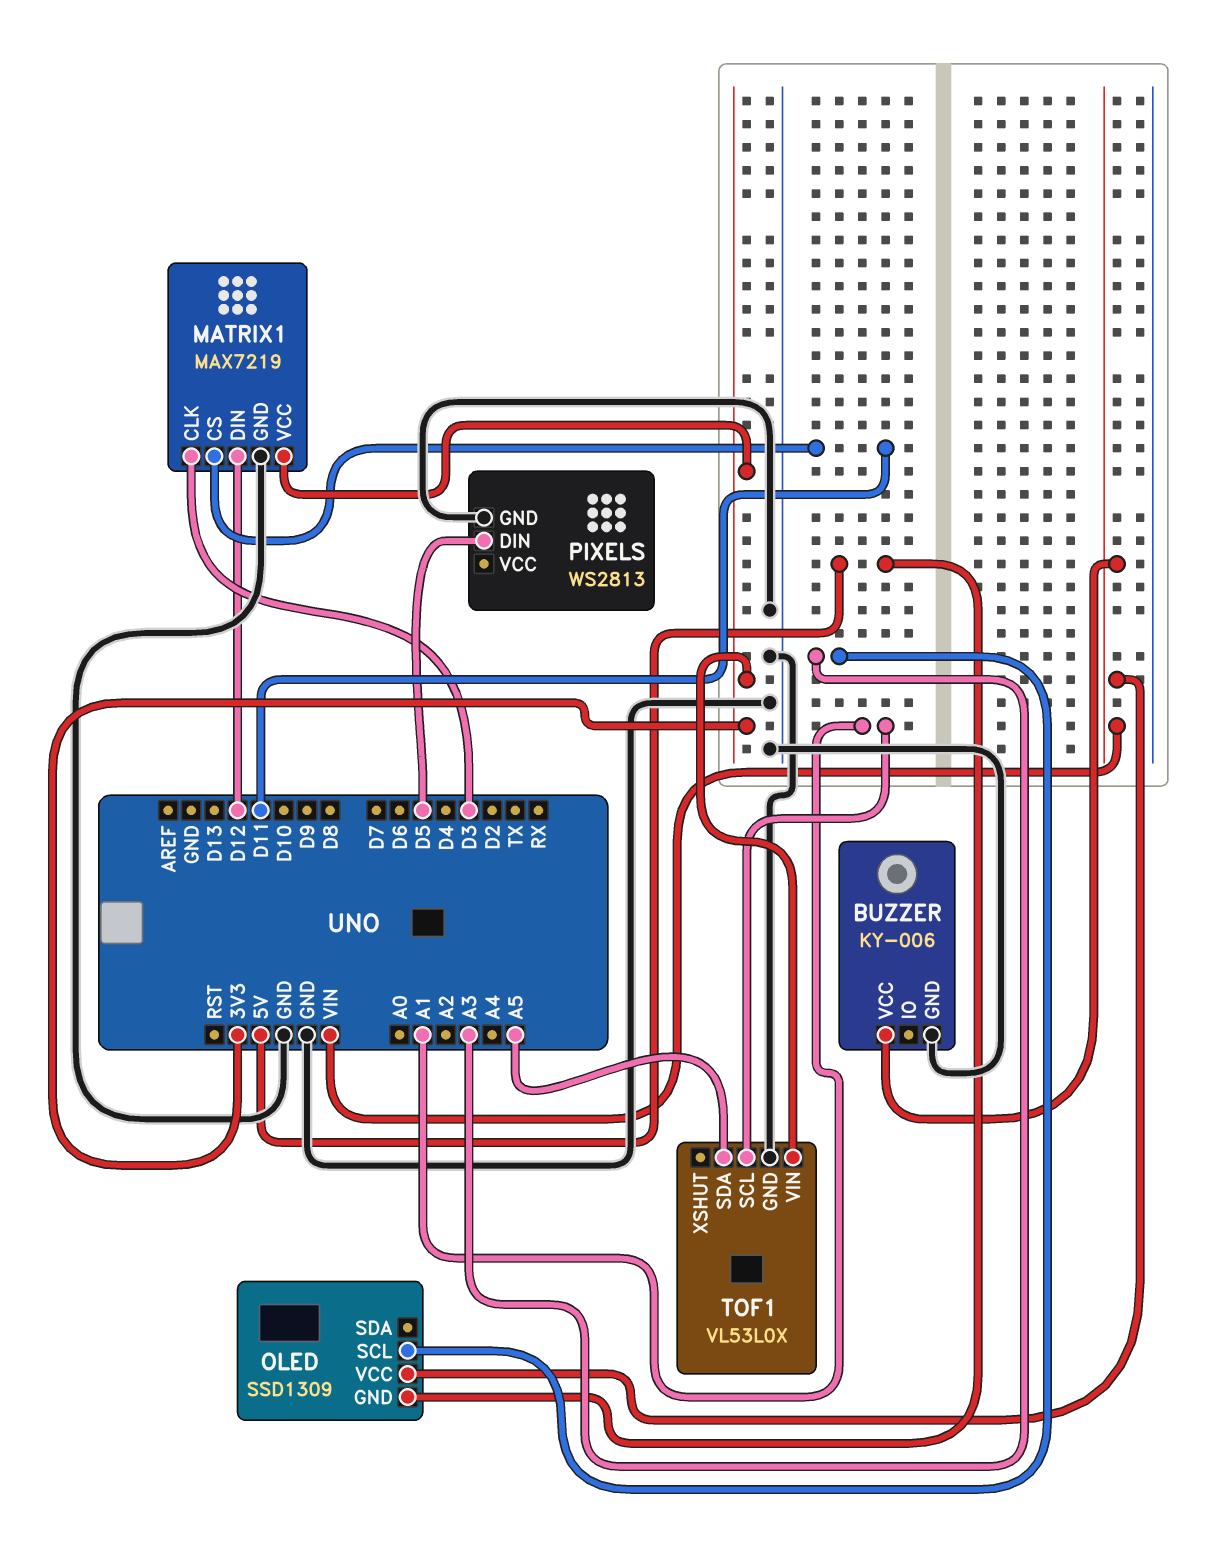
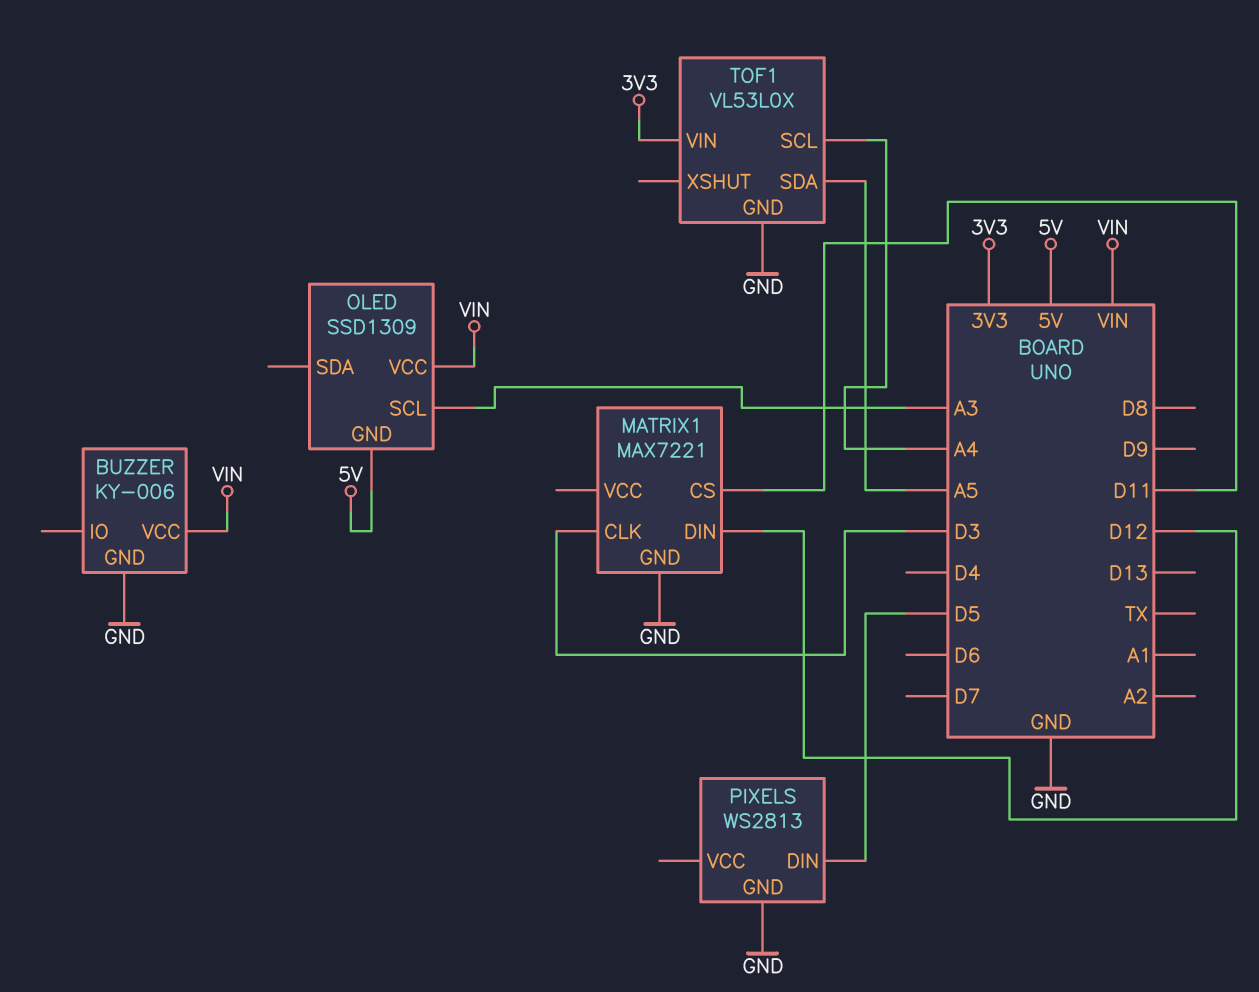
MATRIX1: MAX7219 -> MAX7221
MATRIX1 pin VCC: 3V3 -> none
TOF1 pin SCL: A1 -> A4

